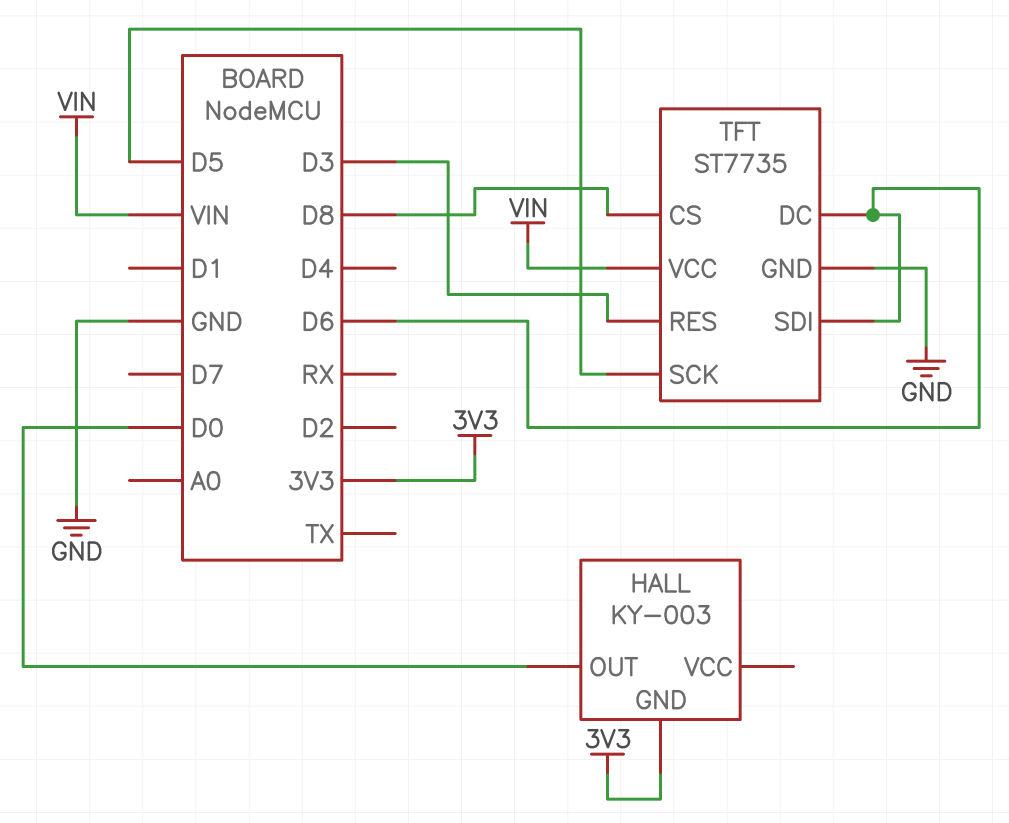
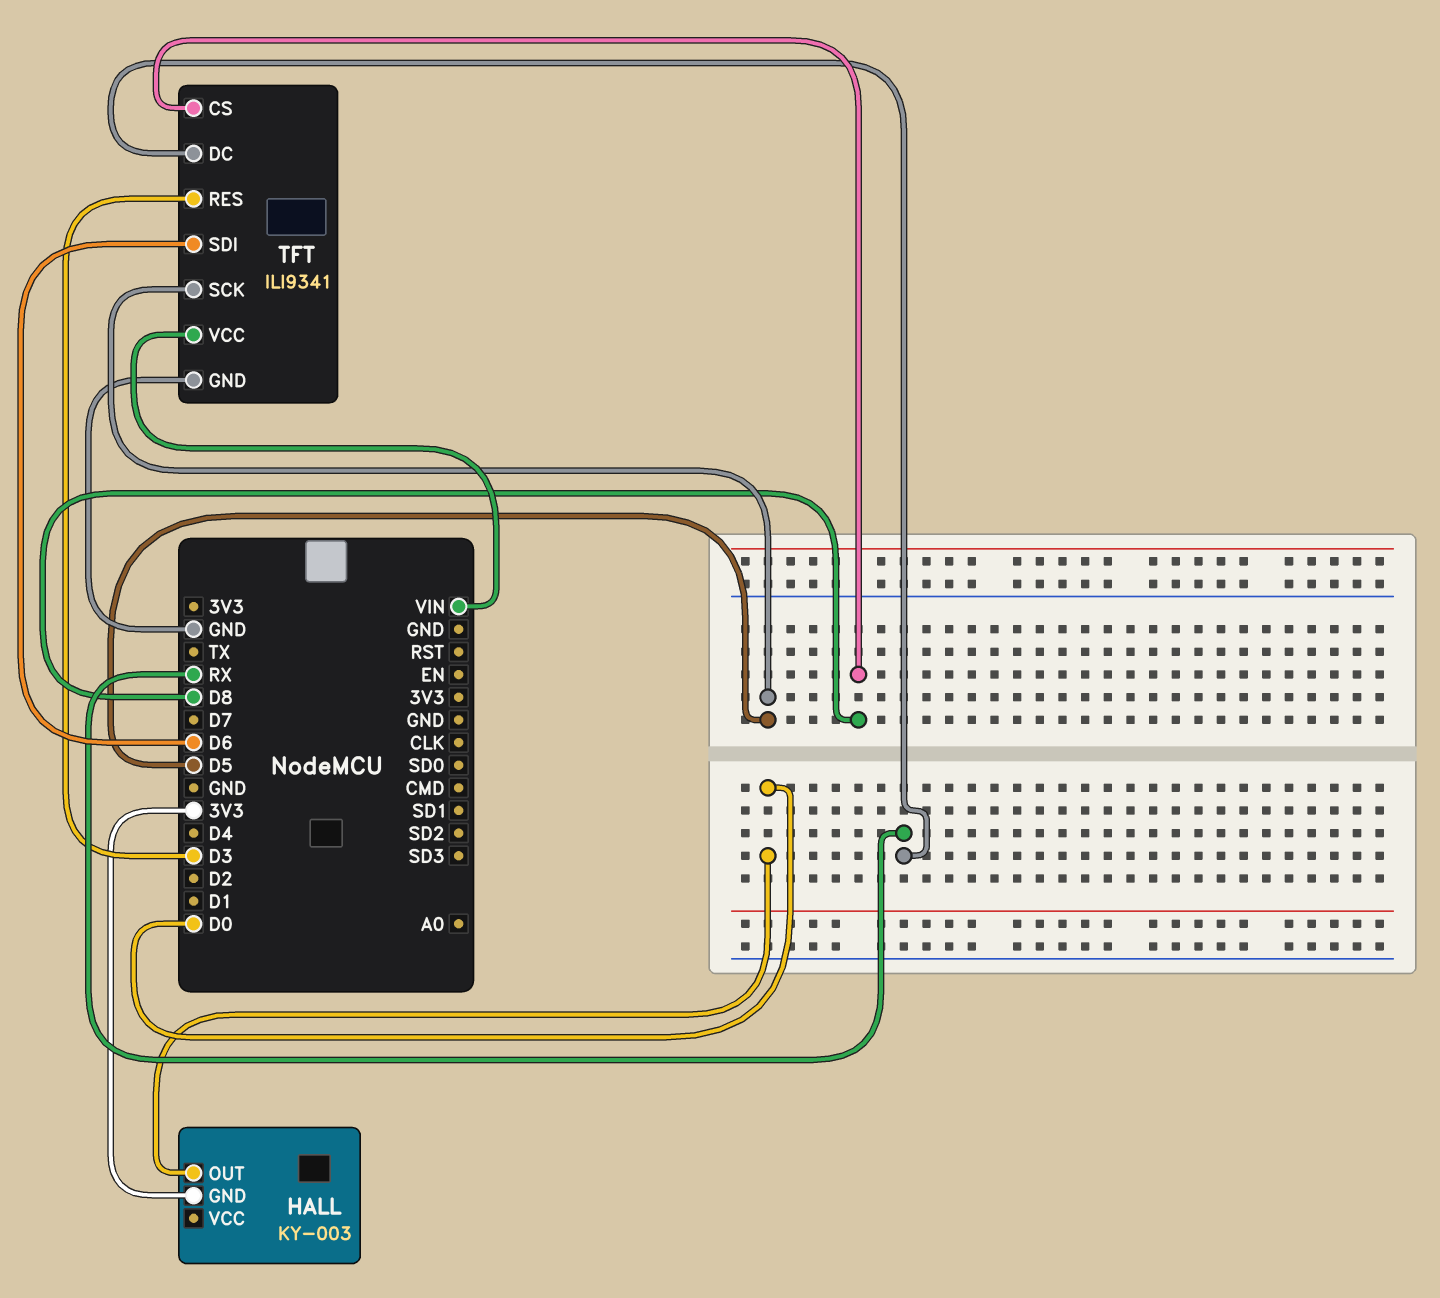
TFT: ST7735 -> ILI9341
TFT pin DC: D6 -> RX

